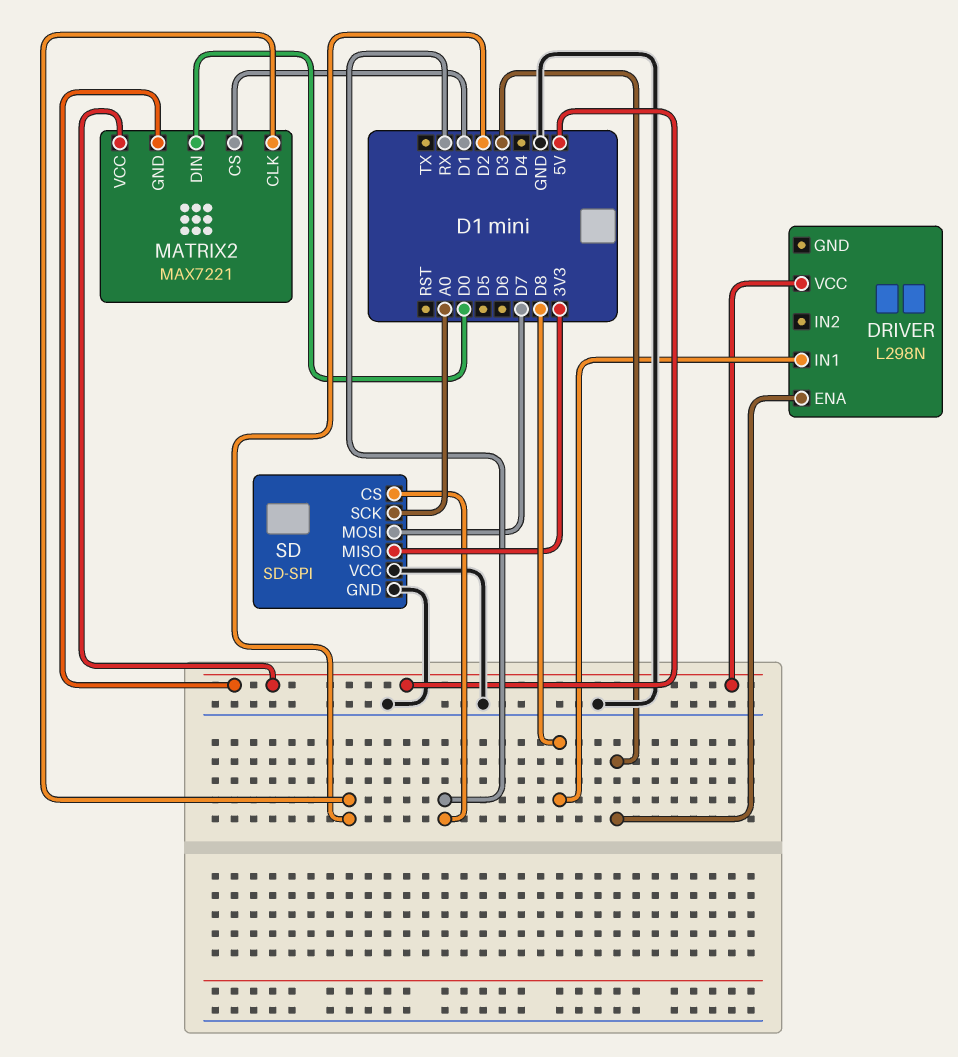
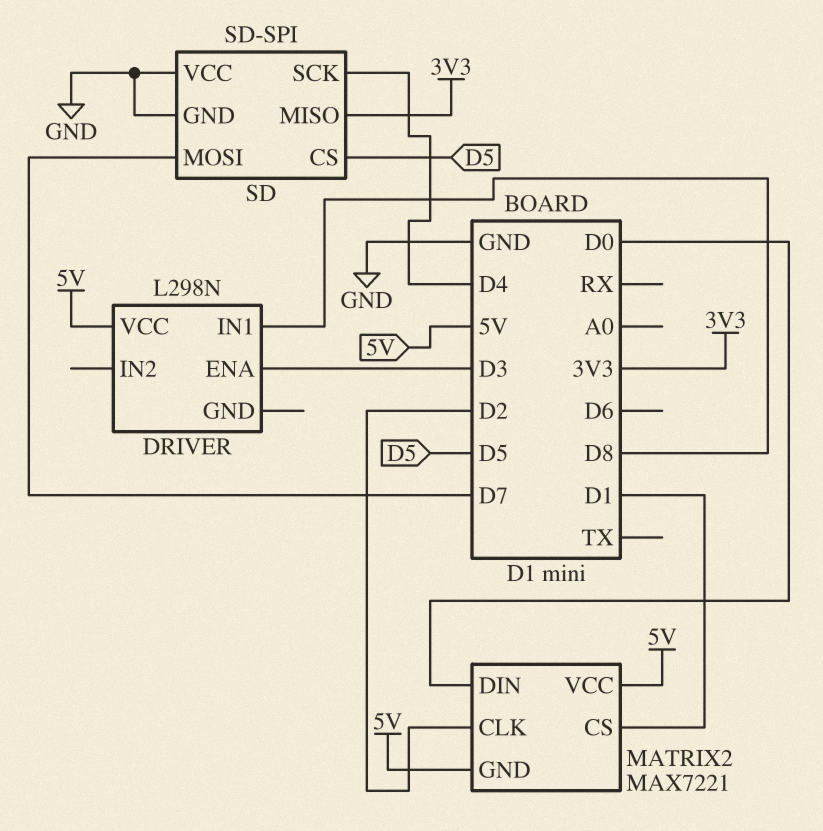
SD pin CS: RX -> D5
SD pin SCK: A0 -> D4

